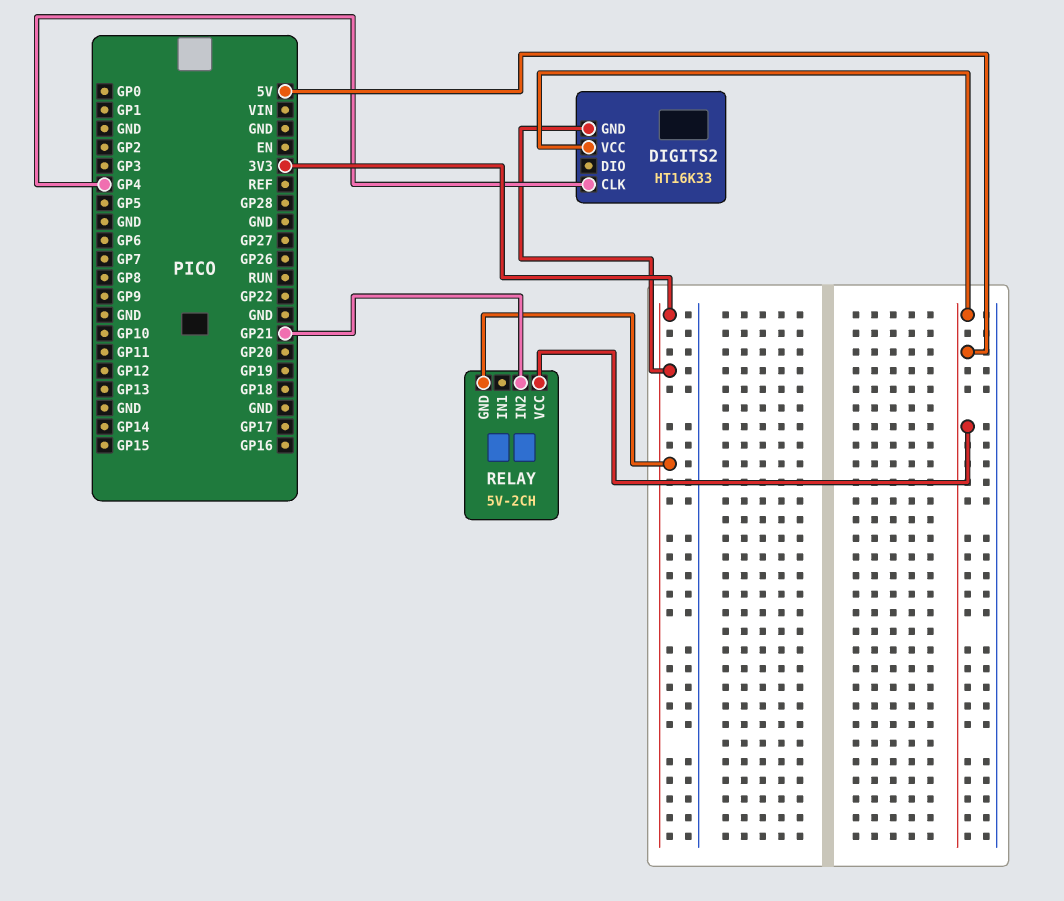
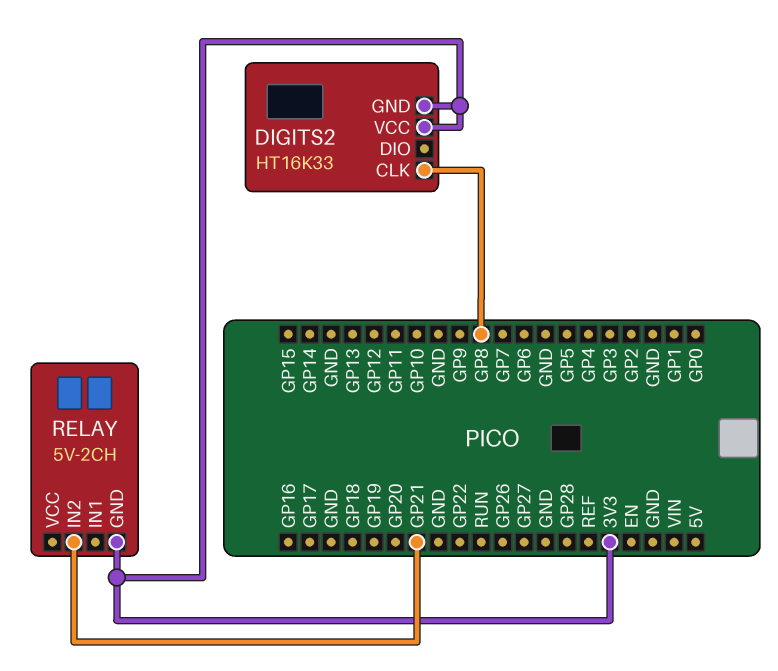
DIGITS2 pin CLK: GP4 -> GP8
DIGITS2 pin VCC: 5V -> 3V3
RELAY pin VCC: 5V -> none

